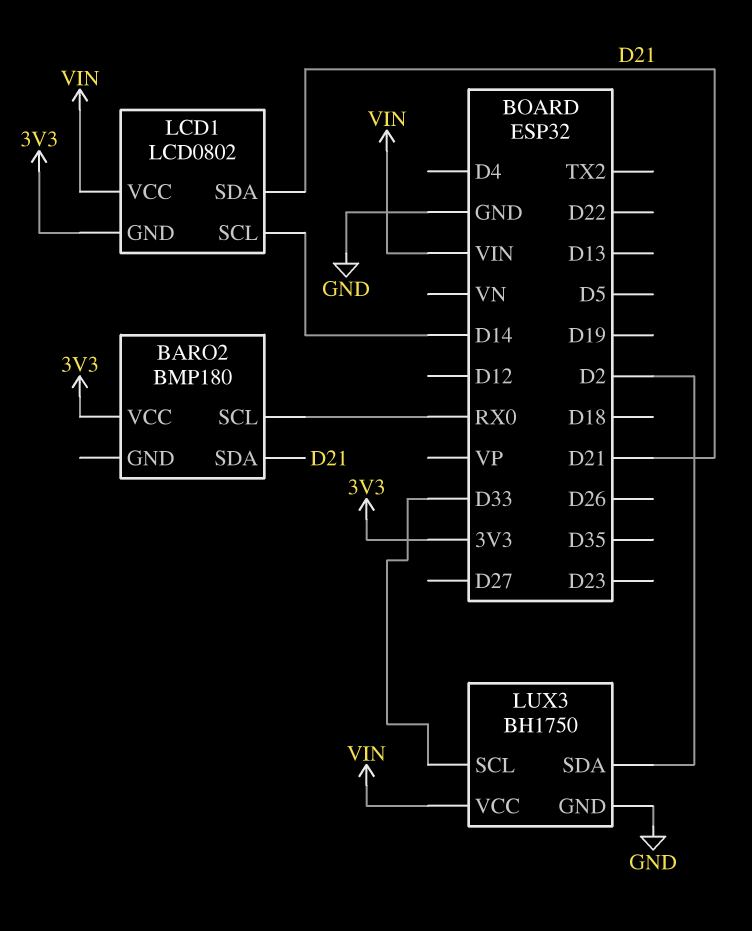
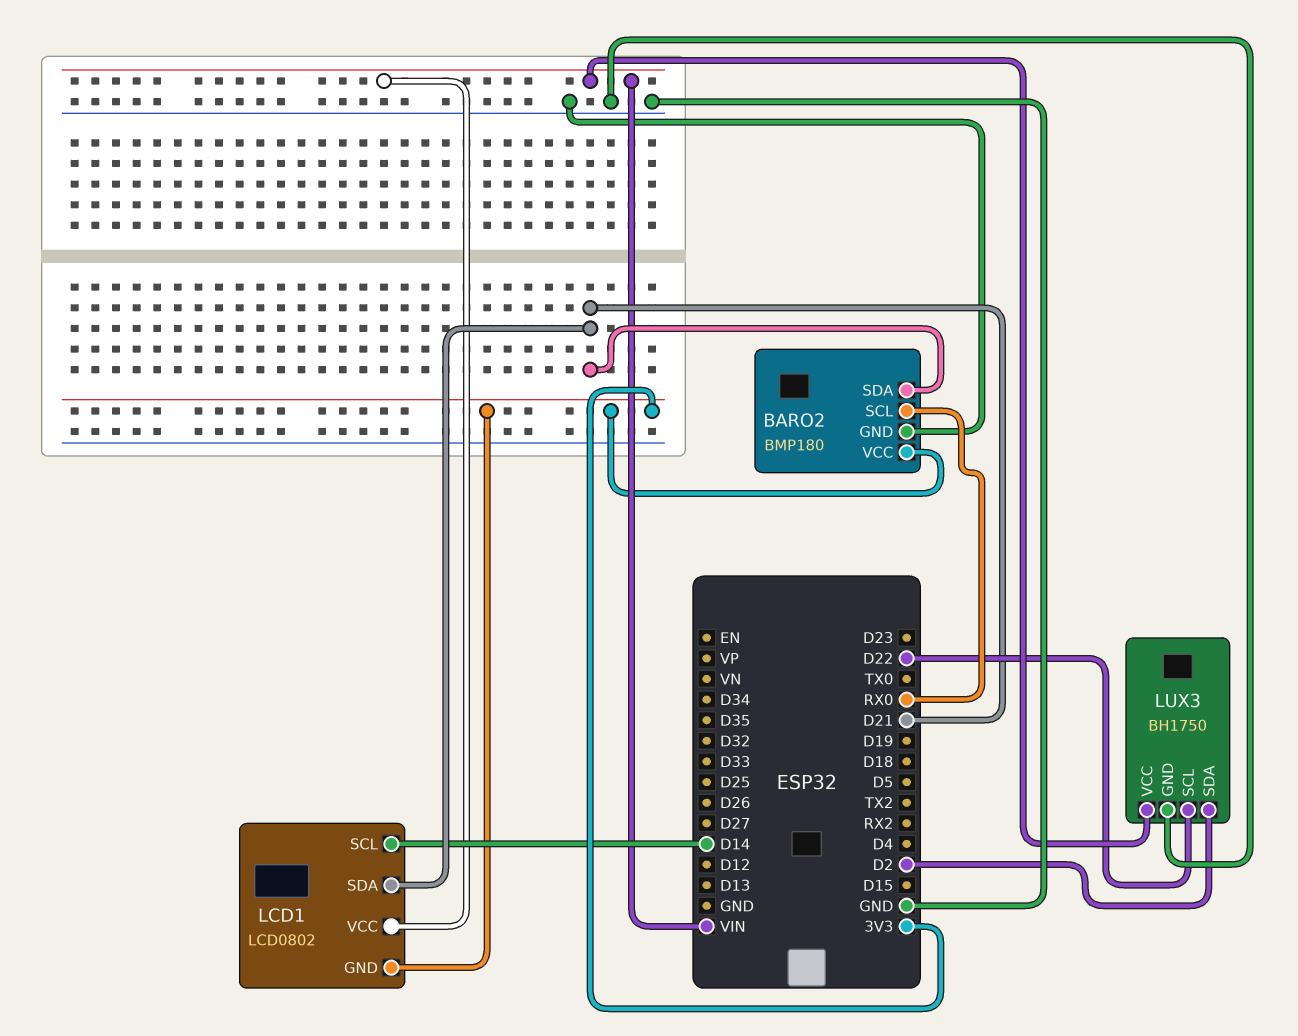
BARO2 pin GND: none -> GND
LUX3 pin SCL: D33 -> D22

